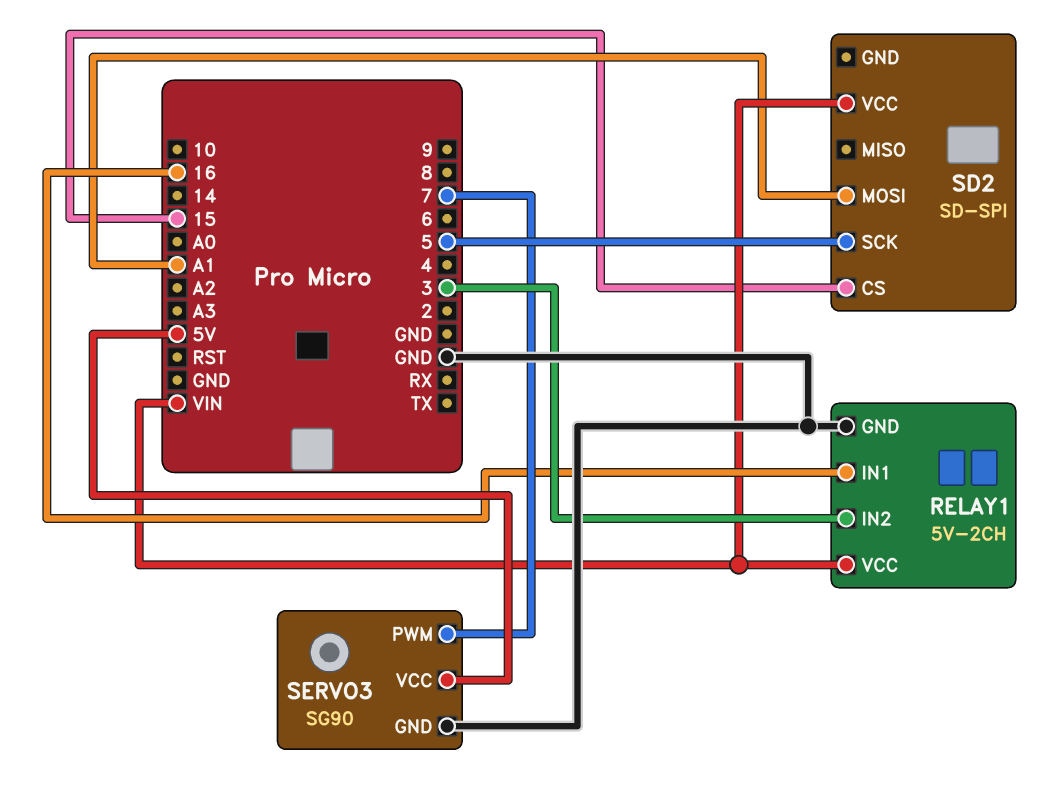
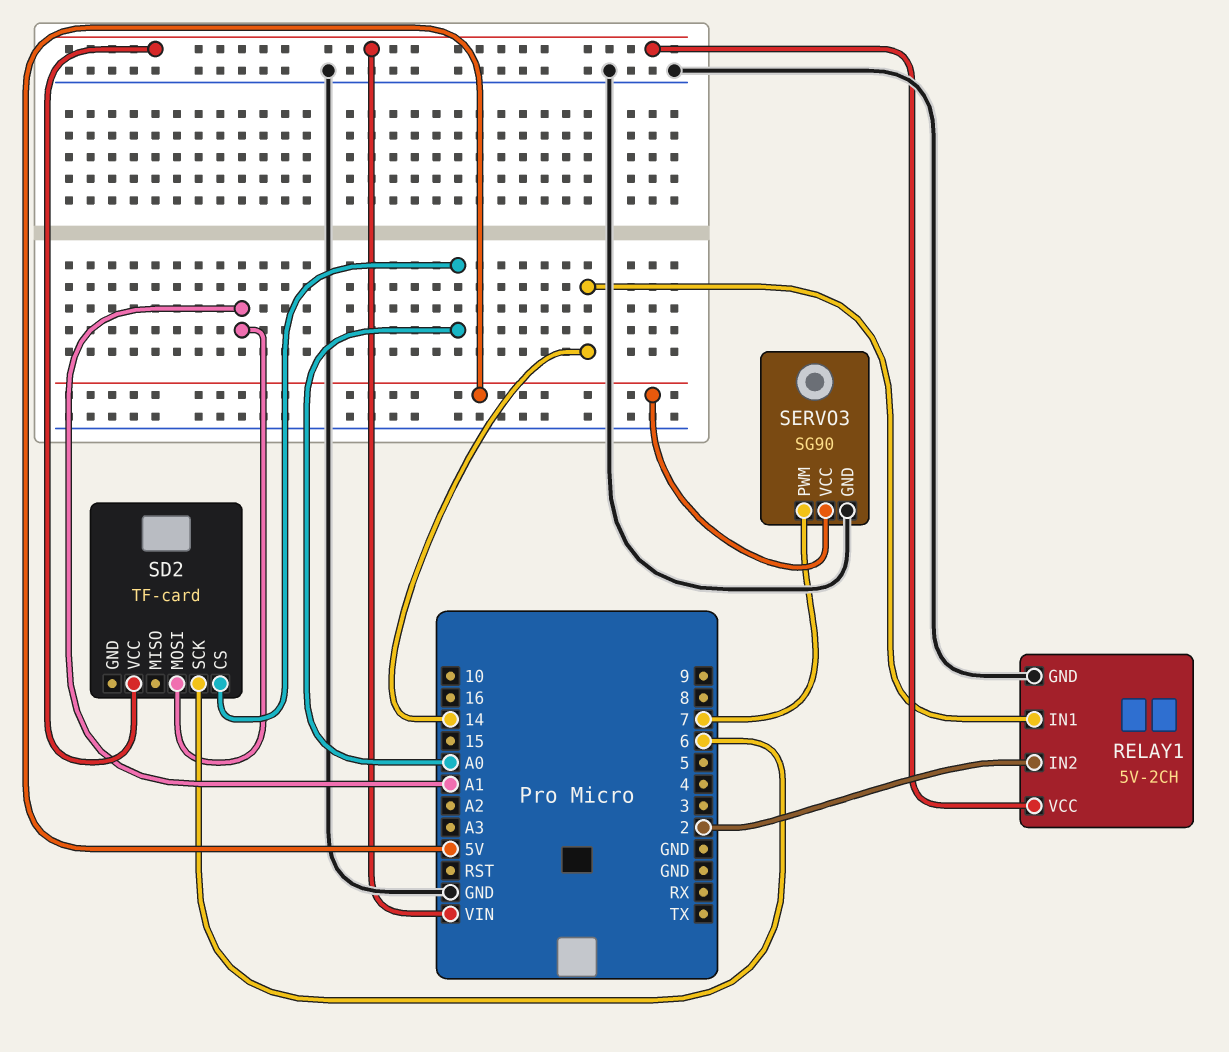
RELAY1 pin IN1: 16 -> 14
RELAY1 pin IN2: 3 -> 2
SD2: SD-SPI -> TF-card
SD2 pin CS: 15 -> A0
SD2 pin SCK: 5 -> 6

